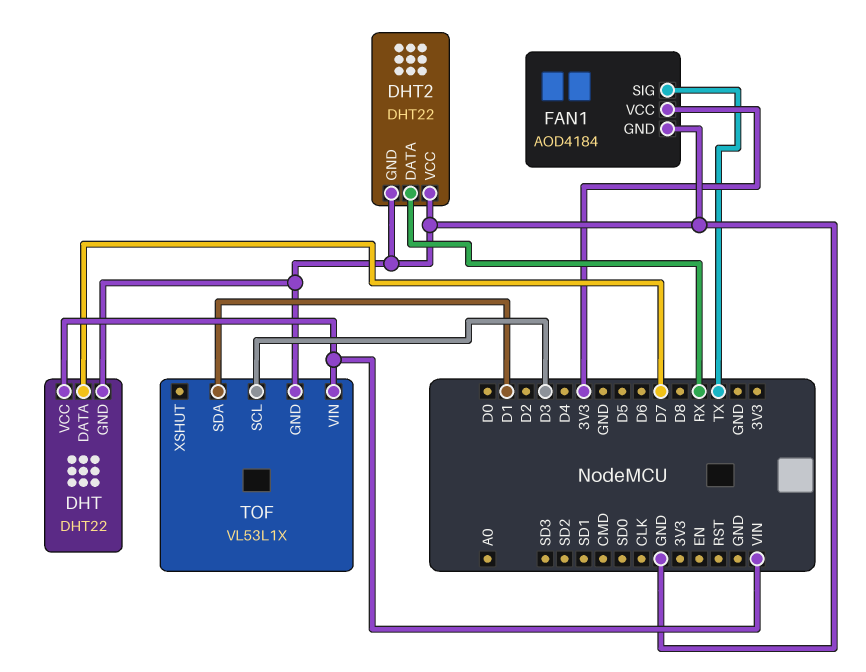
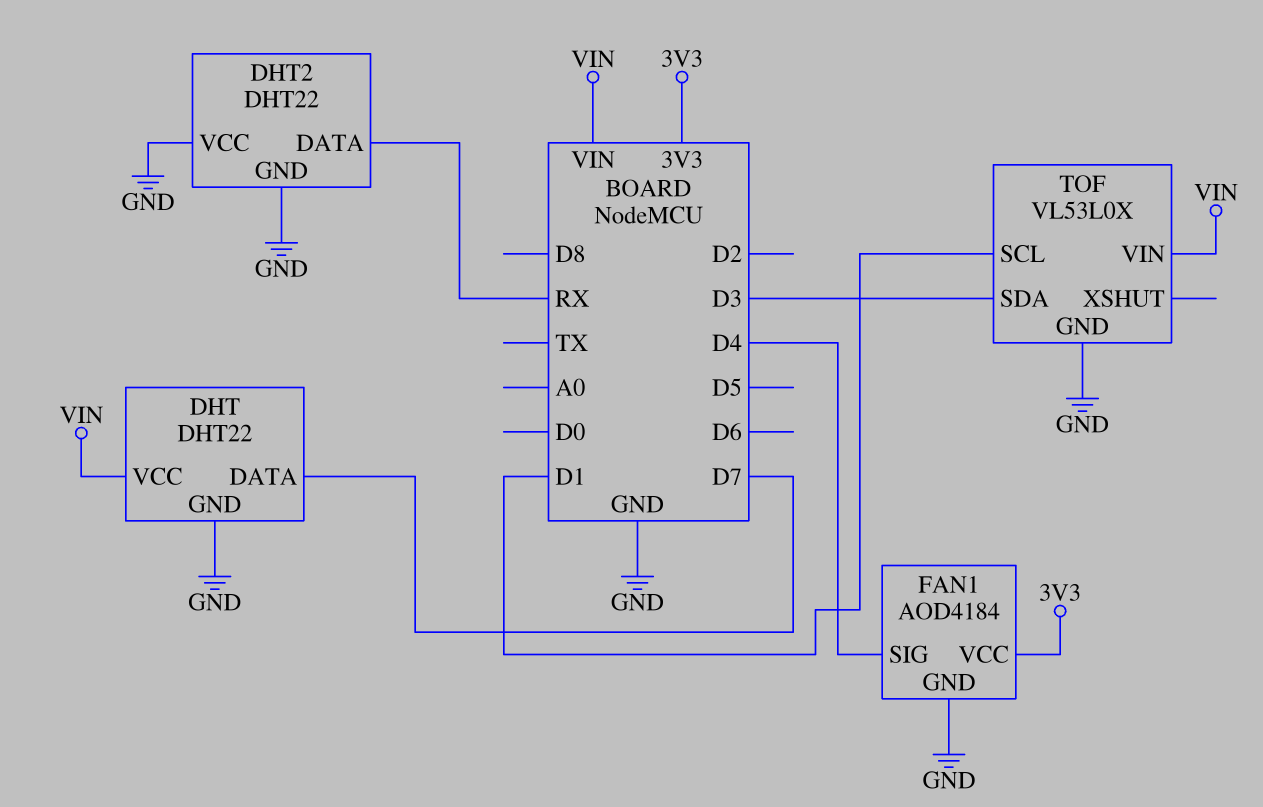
FAN1 pin SIG: TX -> D4
TOF: VL53L1X -> VL53L0X
TOF pin SCL: D3 -> D1
TOF pin SDA: D1 -> D3

